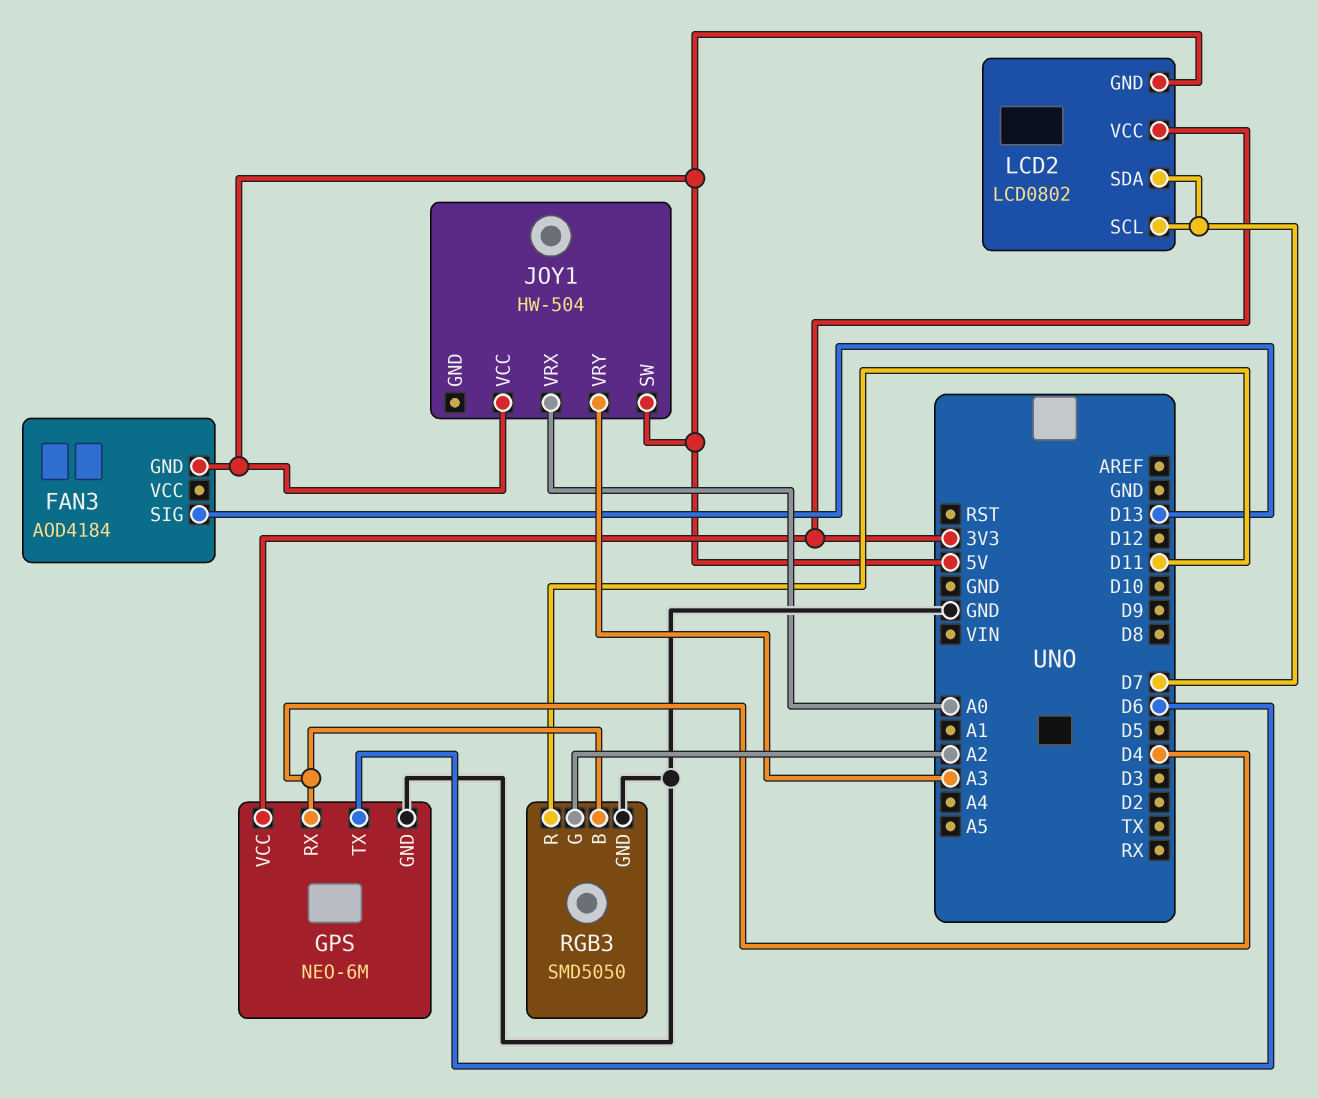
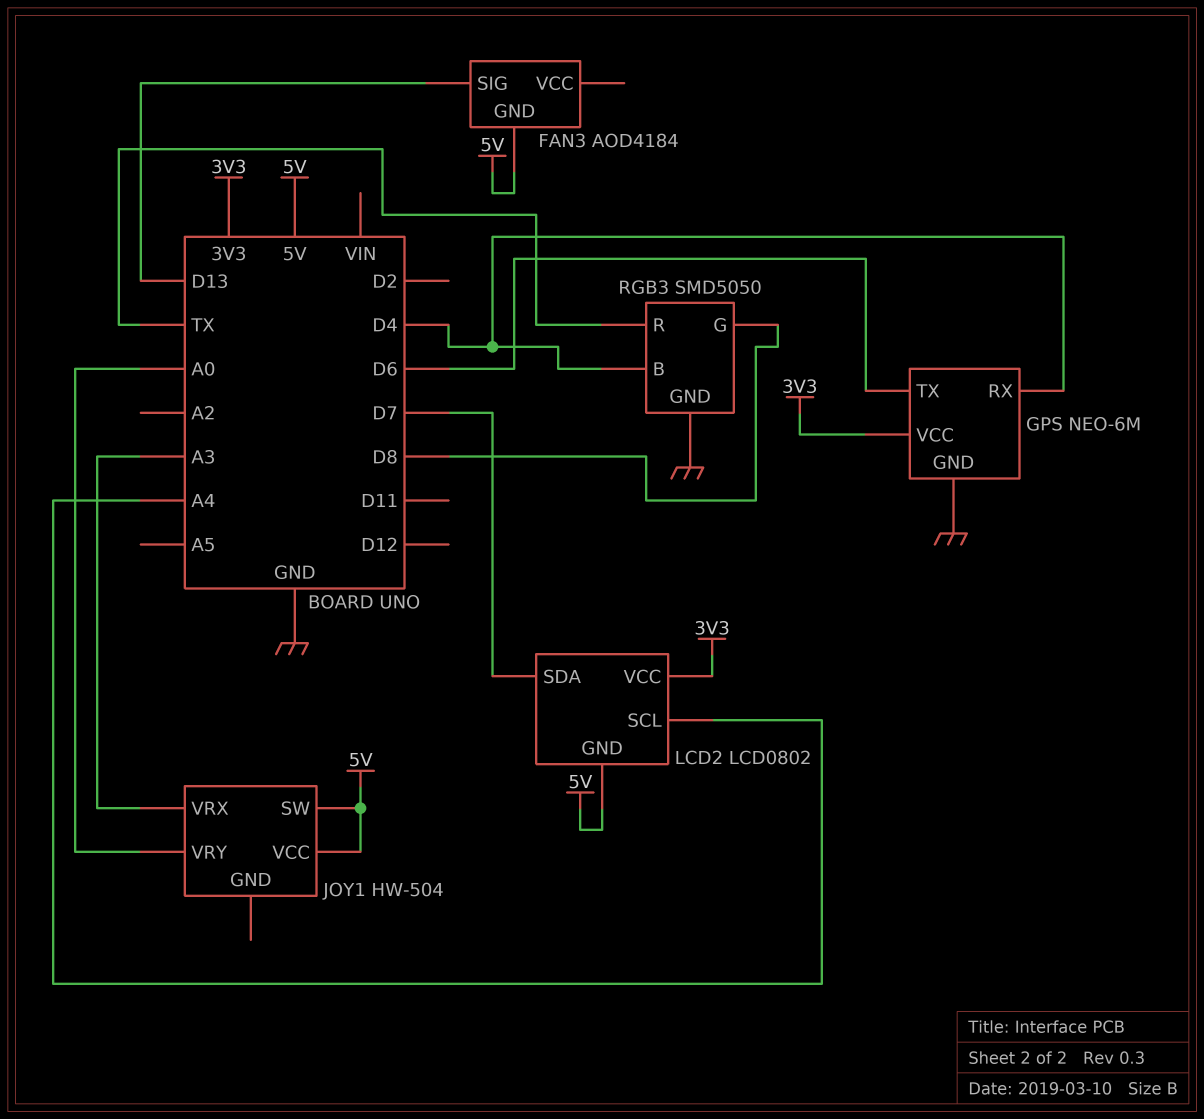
JOY1 pin VRX: A0 -> A3
JOY1 pin VRY: A3 -> A0
LCD2 pin SCL: D7 -> A4
RGB3 pin G: A2 -> D8
RGB3 pin R: D11 -> TX

